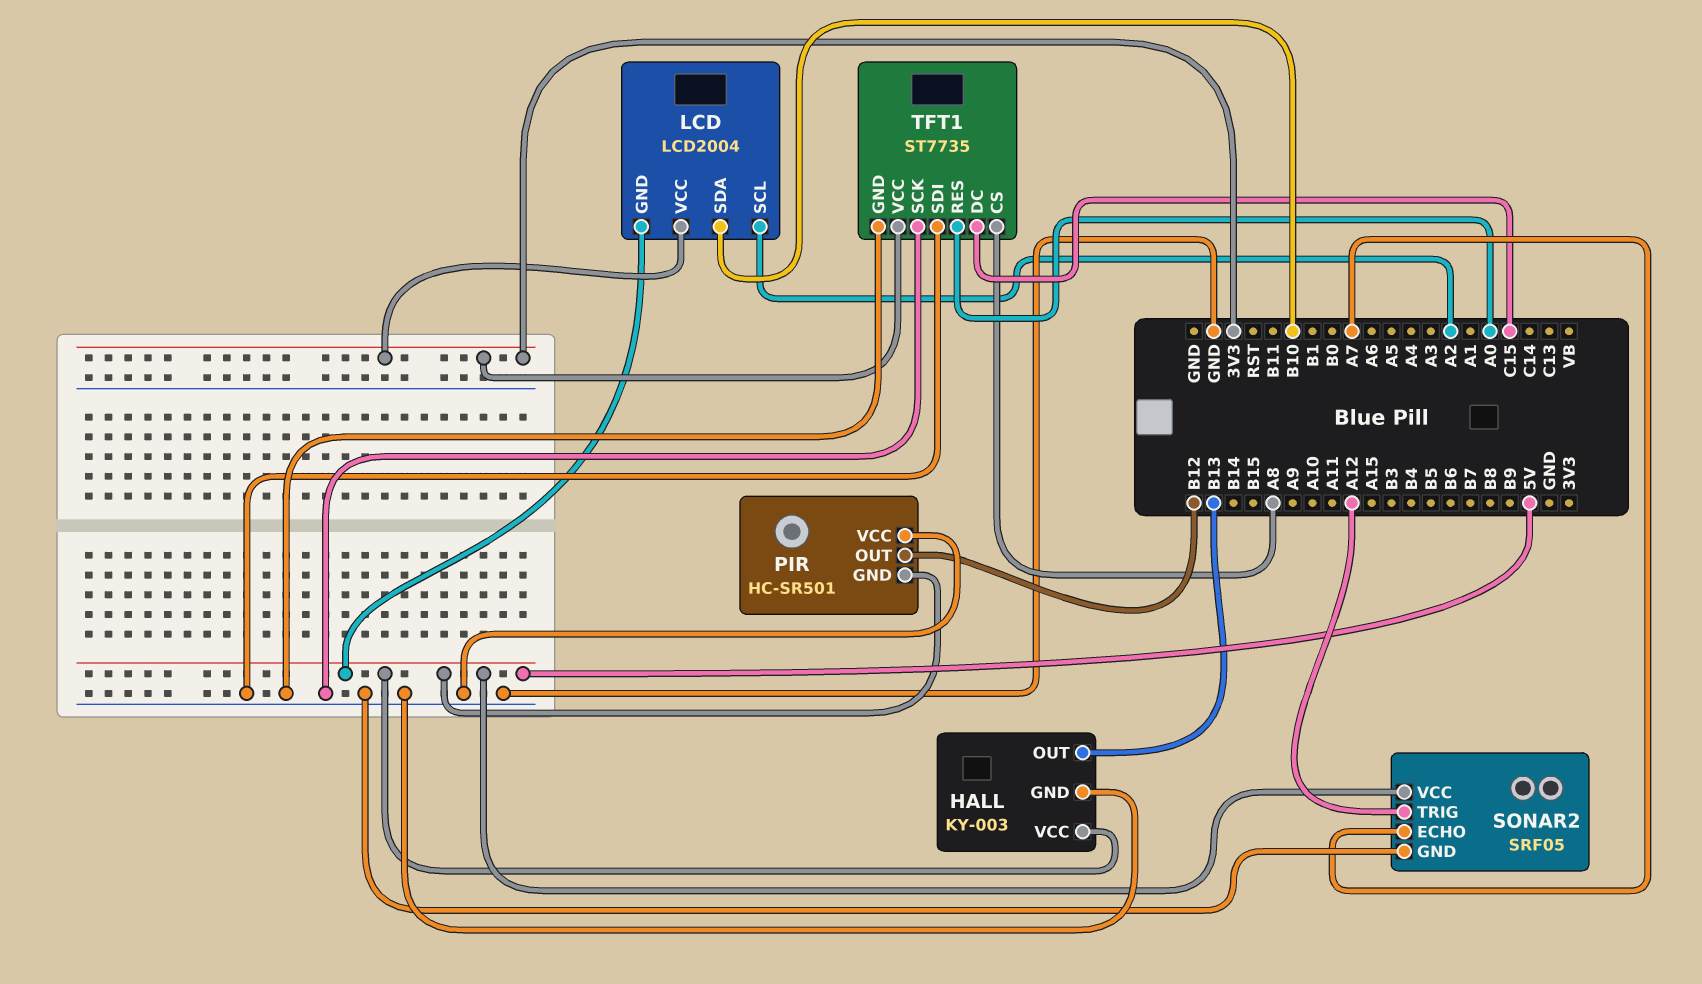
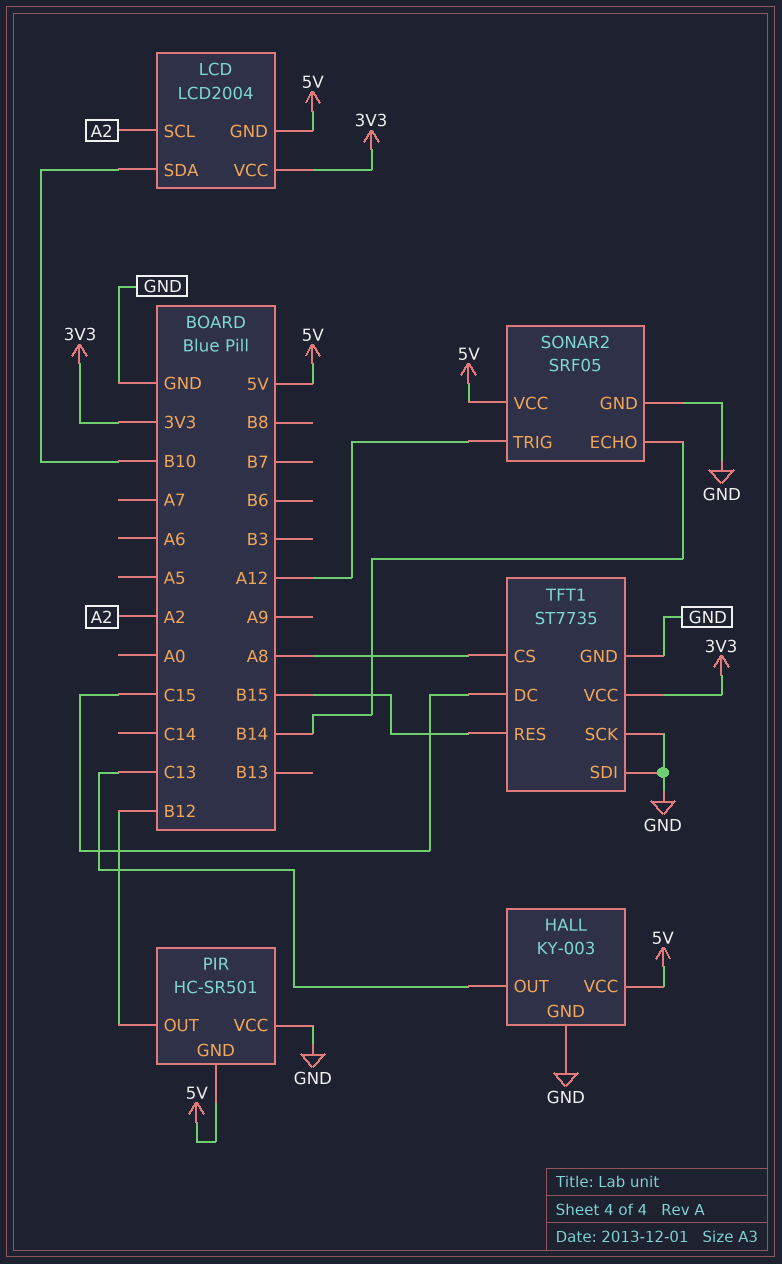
HALL pin OUT: B13 -> C13
SONAR2 pin ECHO: A7 -> B14
TFT1 pin RES: A0 -> B15

